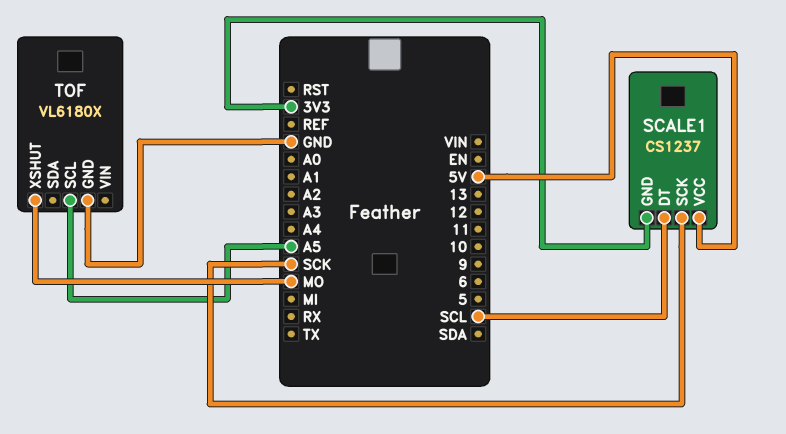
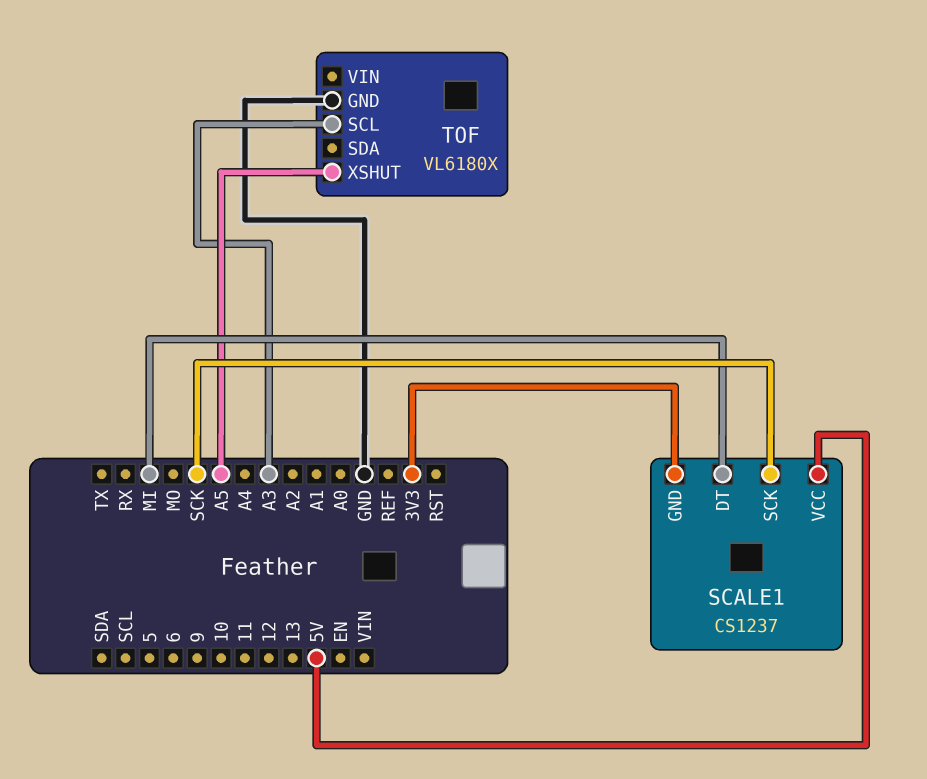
SCALE1 pin DT: SCL -> MI
TOF pin SCL: A5 -> A3
TOF pin XSHUT: MO -> A5

